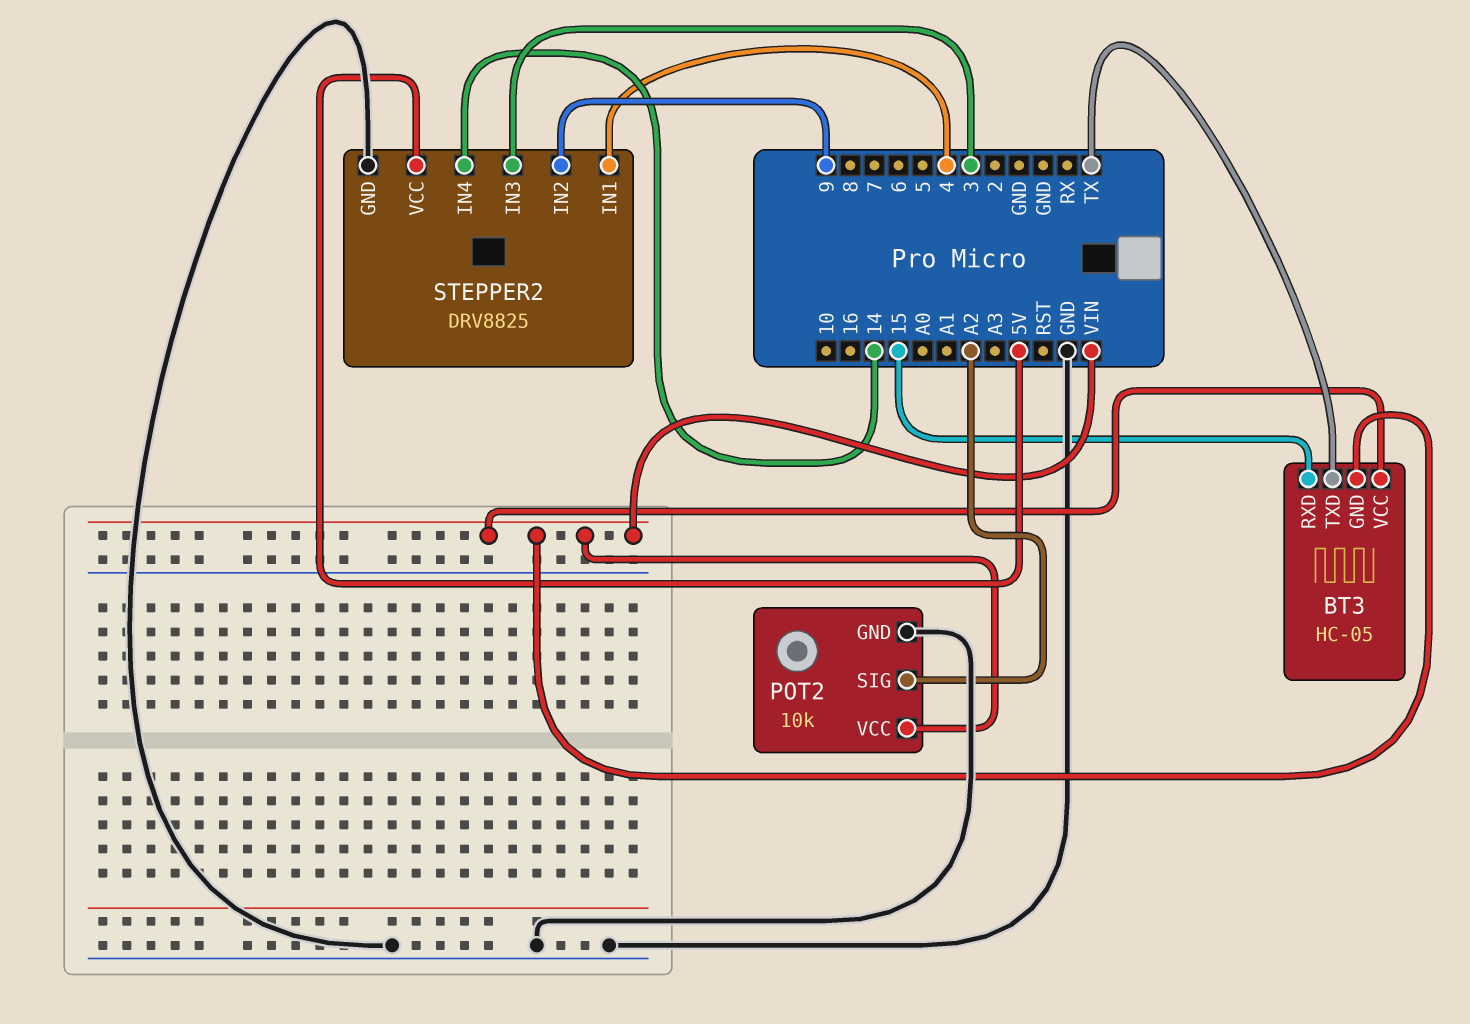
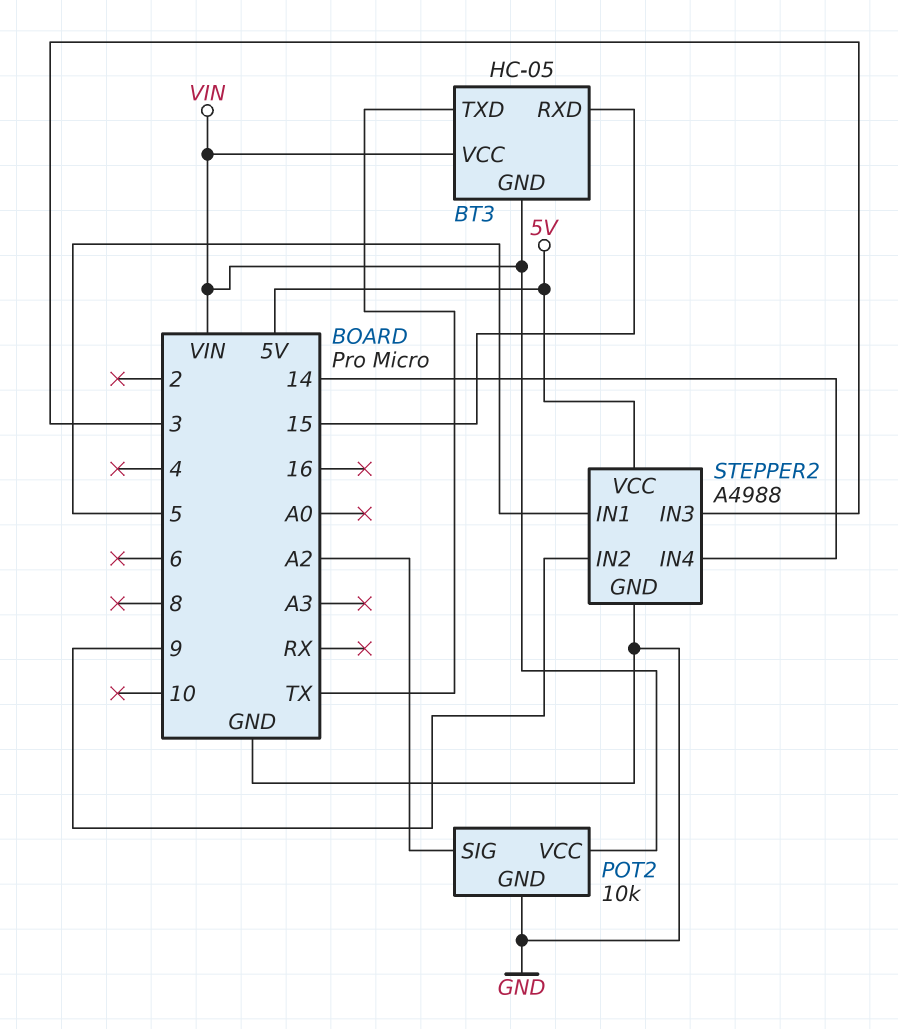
STEPPER2: DRV8825 -> A4988
STEPPER2 pin IN1: 4 -> 5

